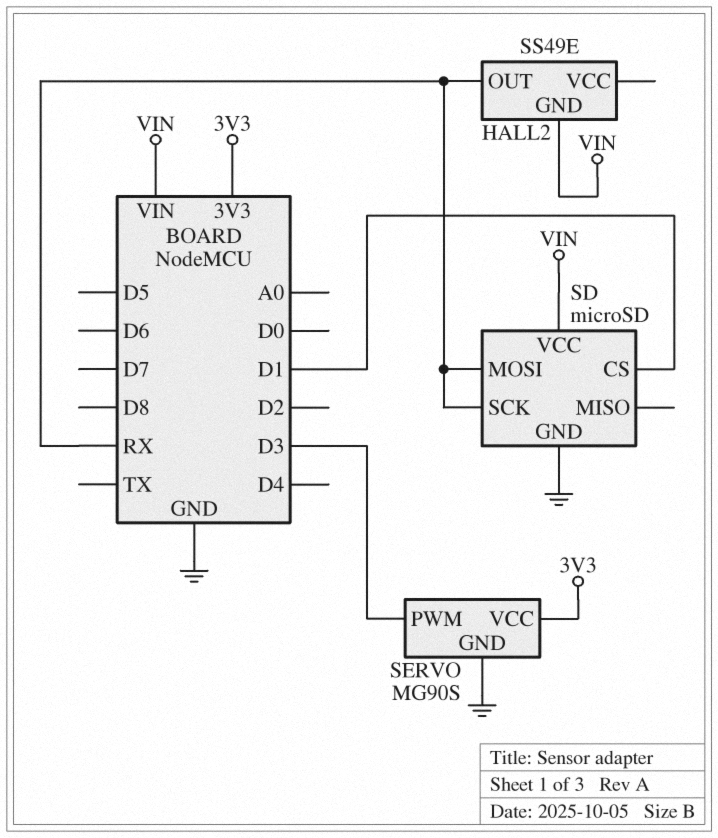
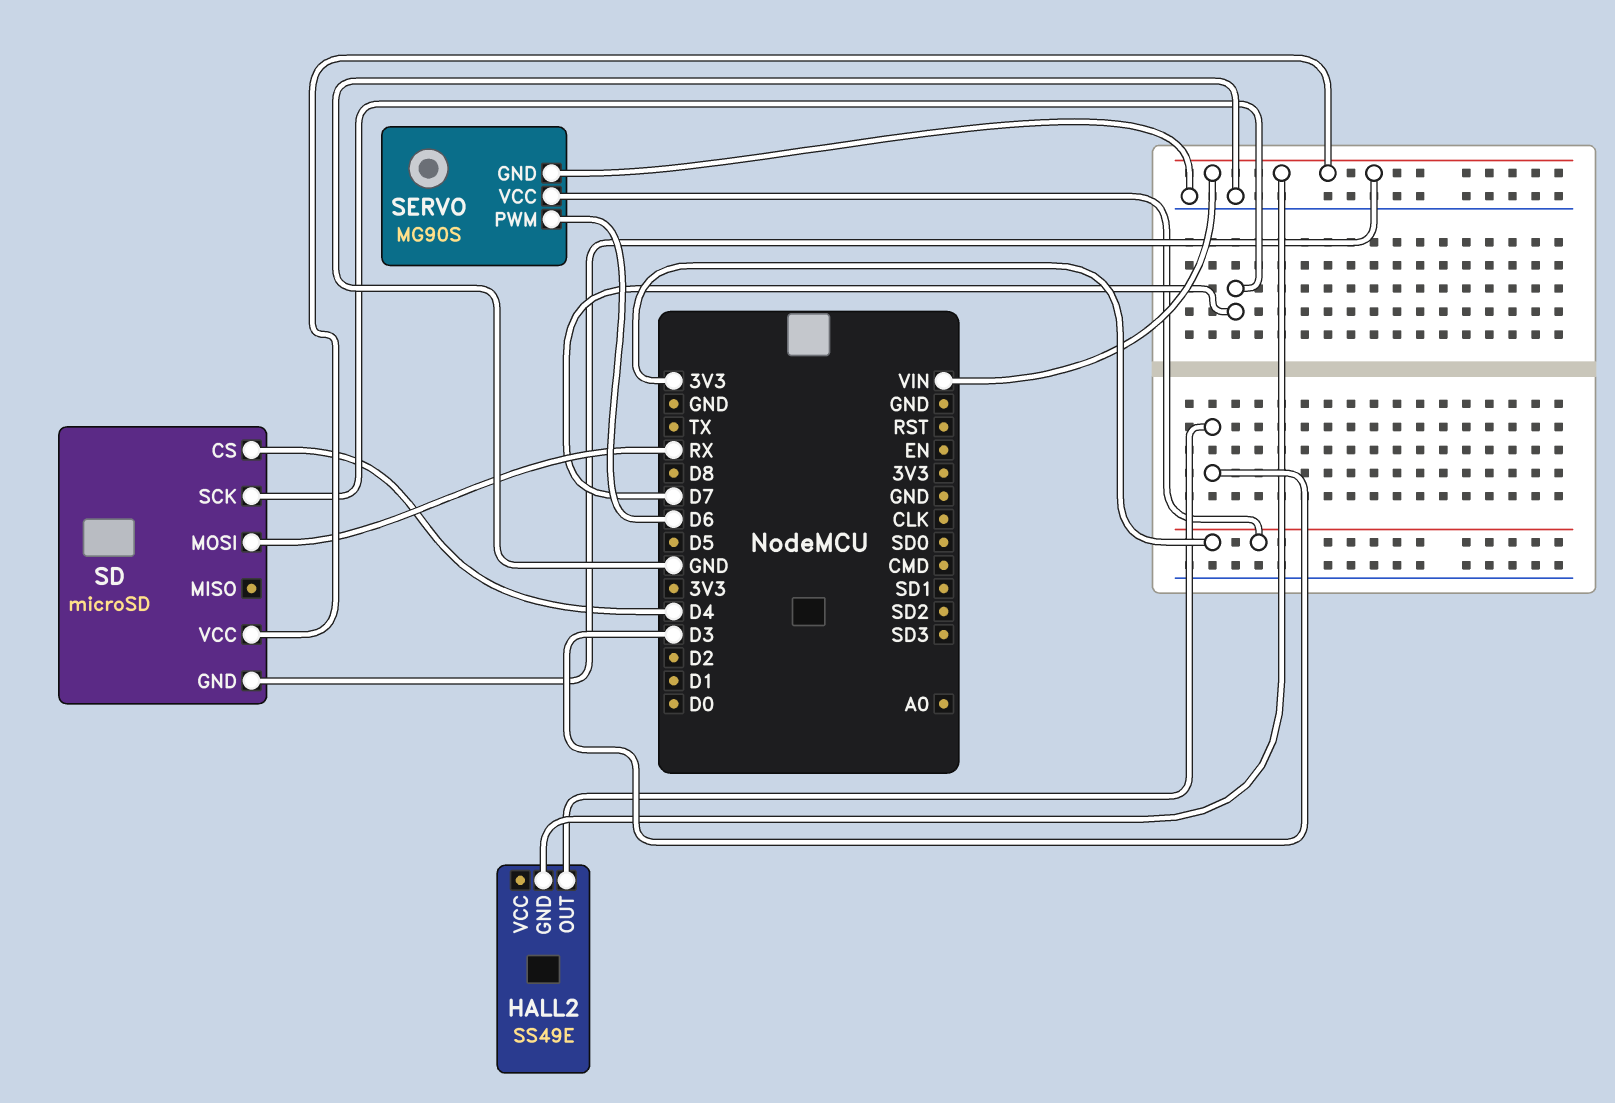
HALL2 pin OUT: RX -> D3
SD pin CS: D1 -> D4
SD pin GND: GND -> VIN
SD pin SCK: RX -> D7
SERVO pin PWM: D3 -> D6

